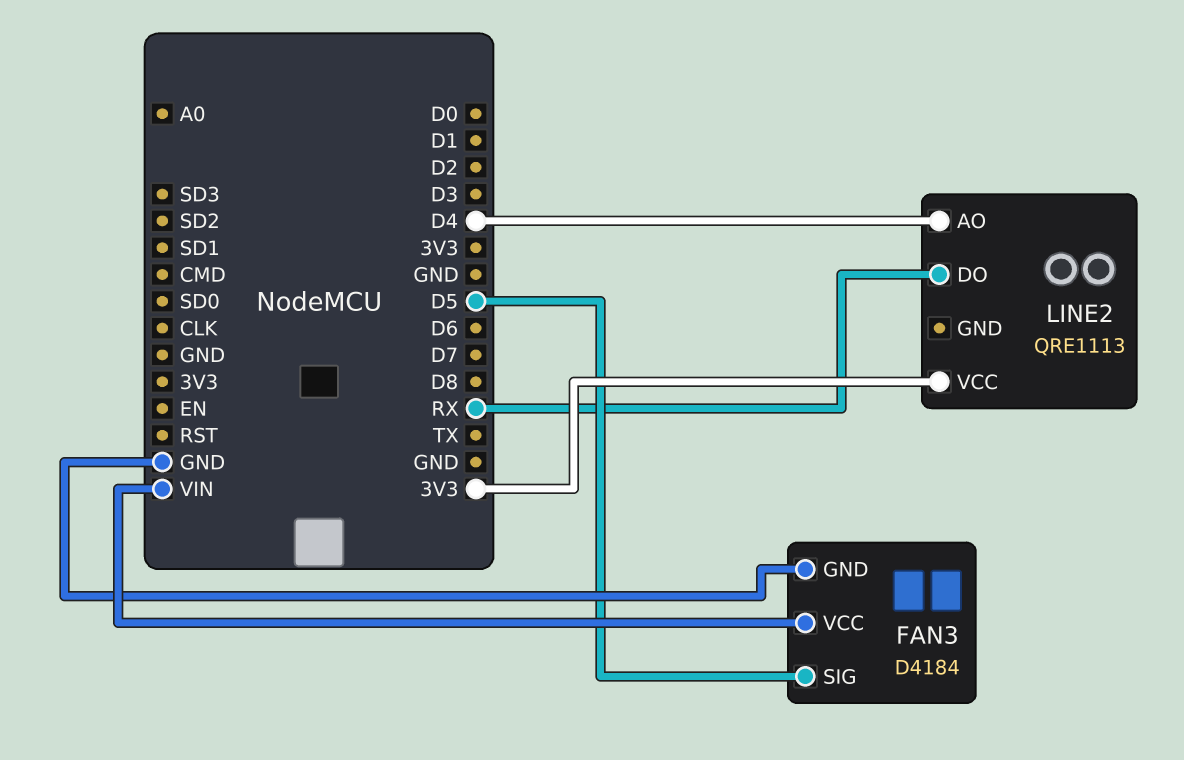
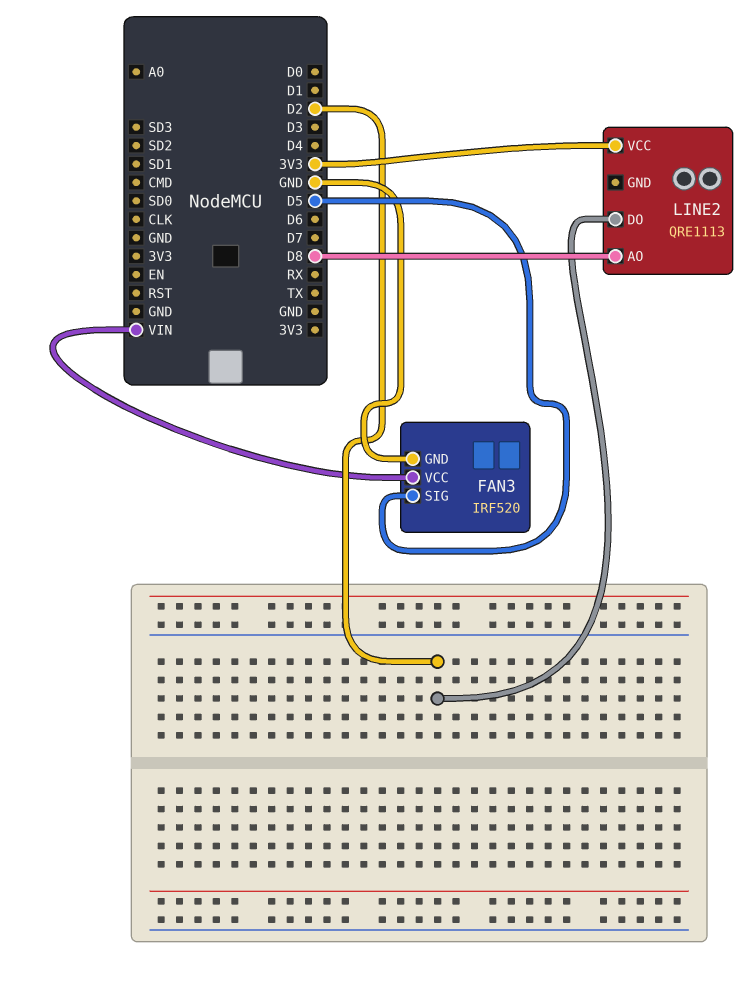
FAN3: D4184 -> IRF520
LINE2 pin AO: D4 -> D8
LINE2 pin DO: RX -> D2

